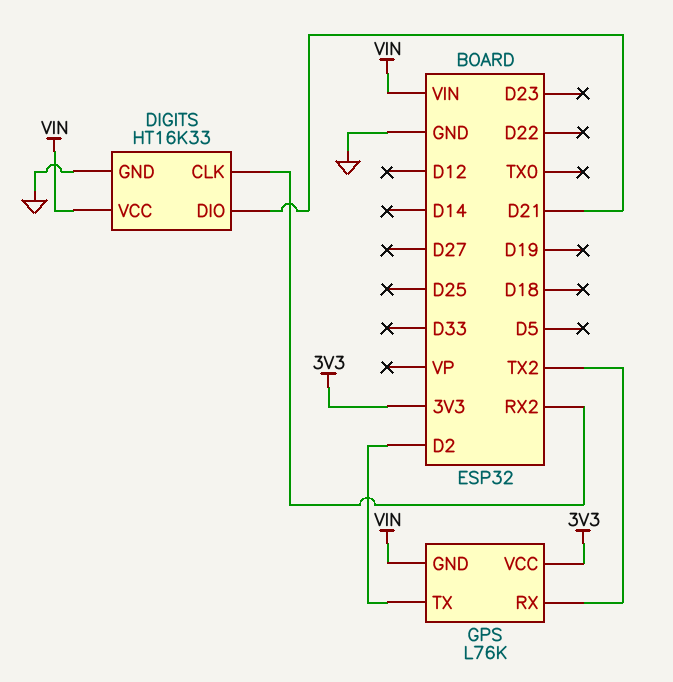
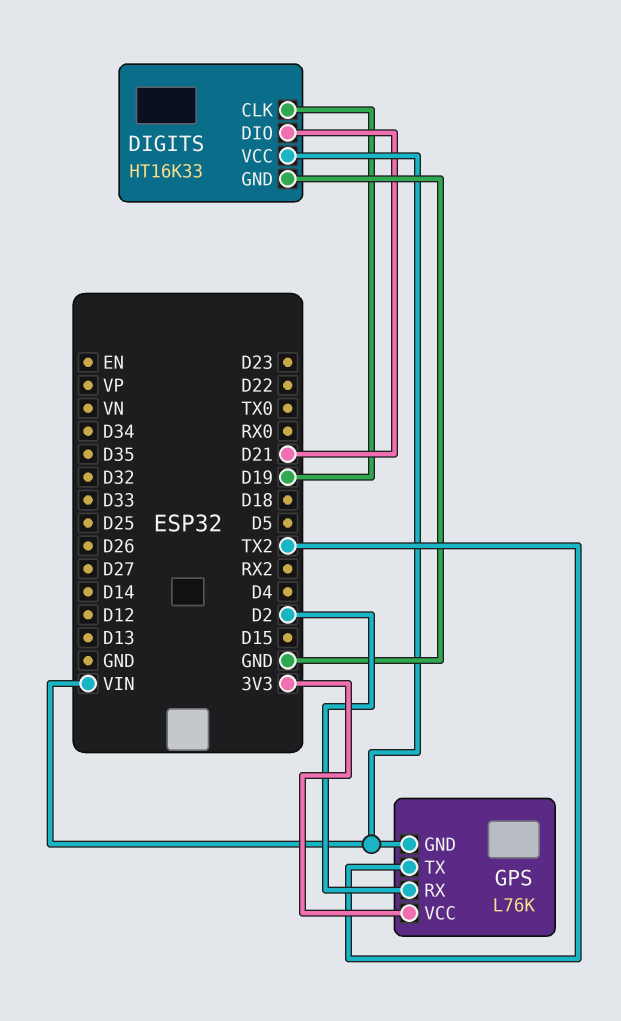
DIGITS pin CLK: RX2 -> D19
GPS pin RX: TX2 -> D2
GPS pin TX: D2 -> TX2

